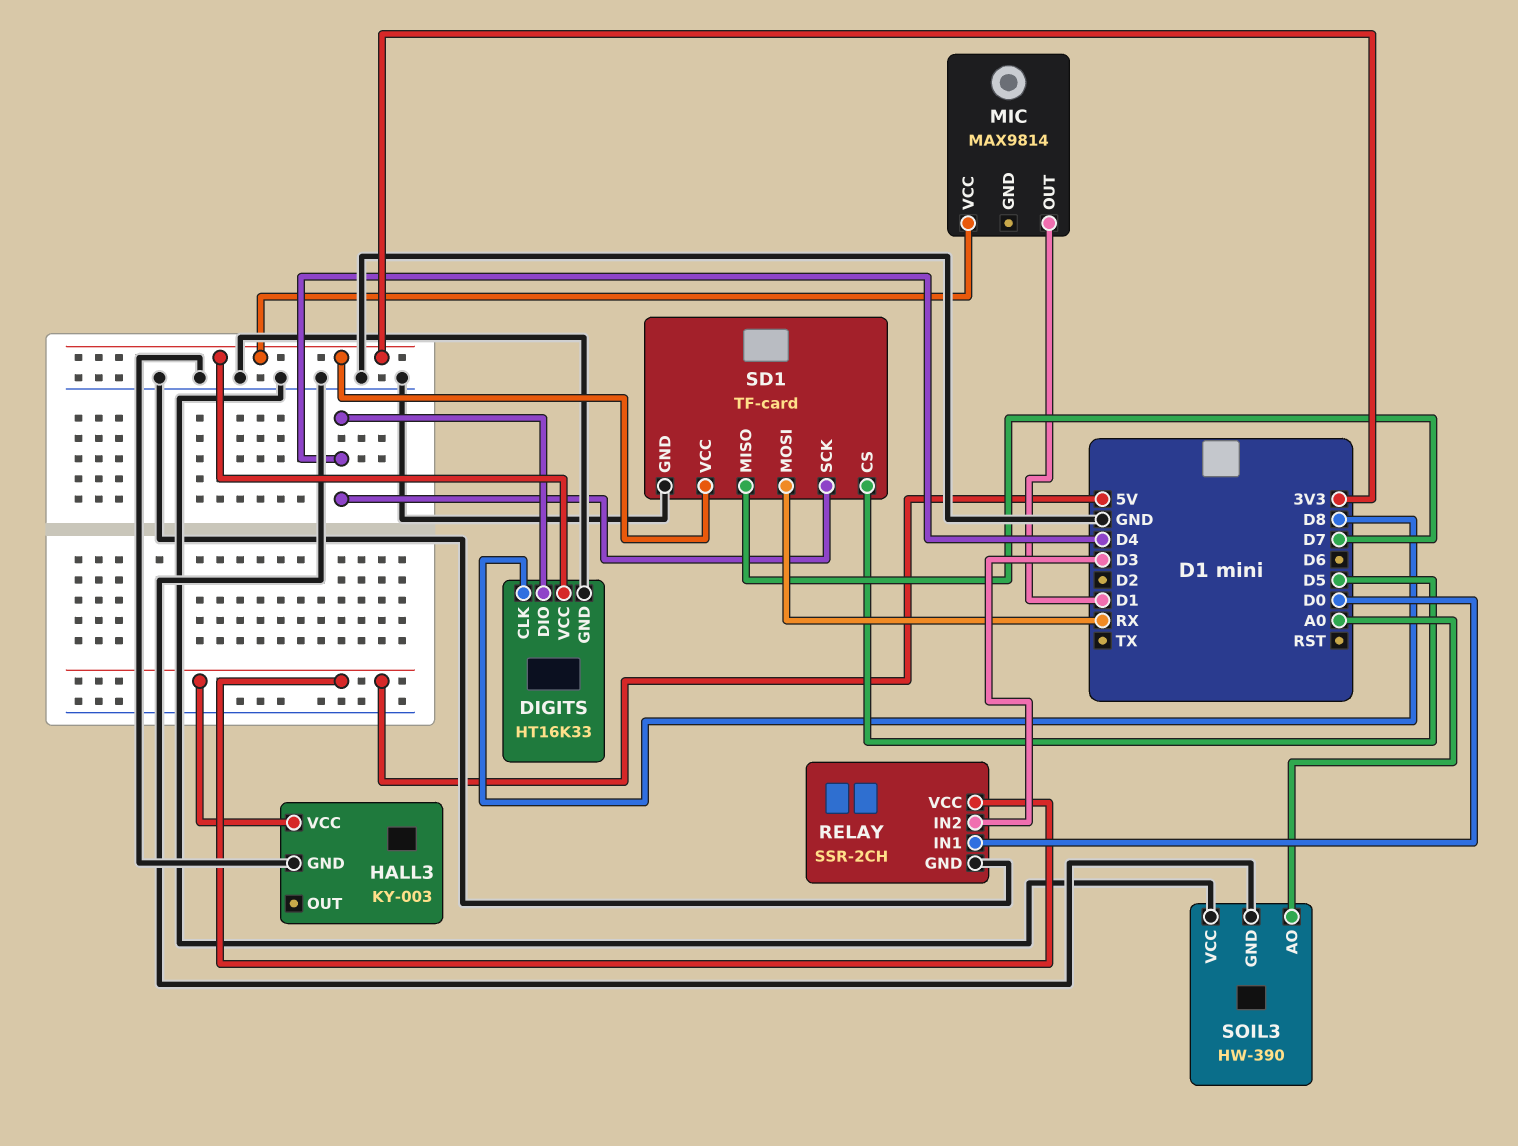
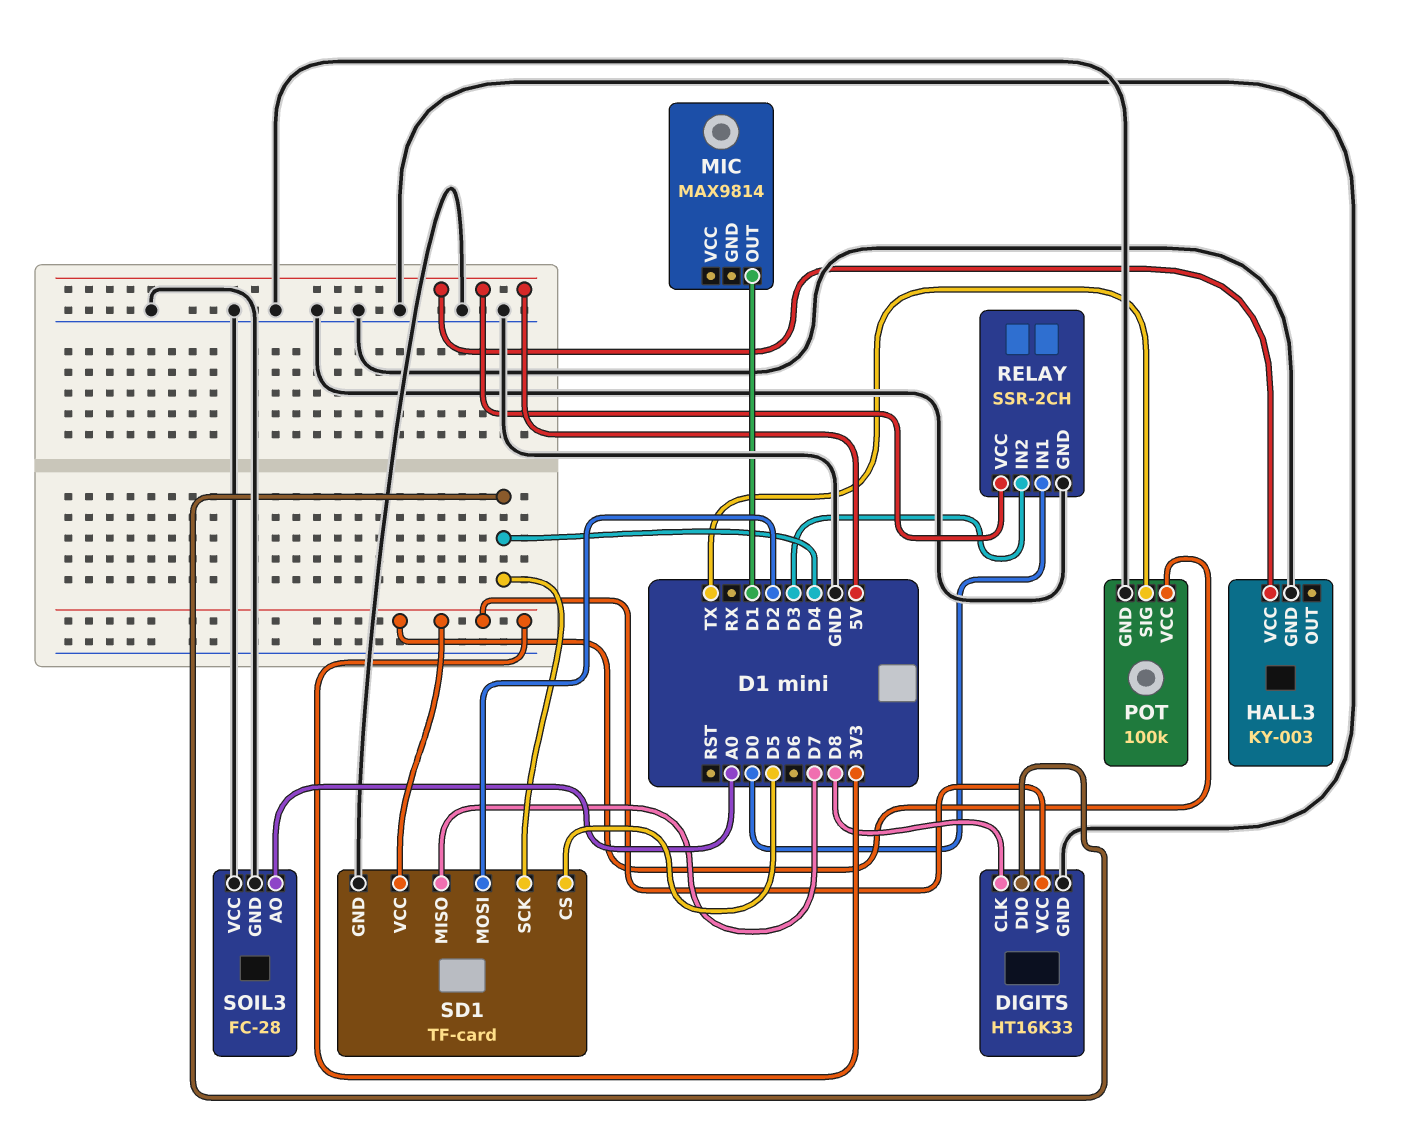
MIC pin VCC: 3V3 -> none
POT: none -> 100k
POT pin GND: none -> GND
POT pin SIG: none -> TX
POT pin VCC: none -> 3V3
SD1 pin MOSI: RX -> D2
SOIL3: HW-390 -> FC-28

